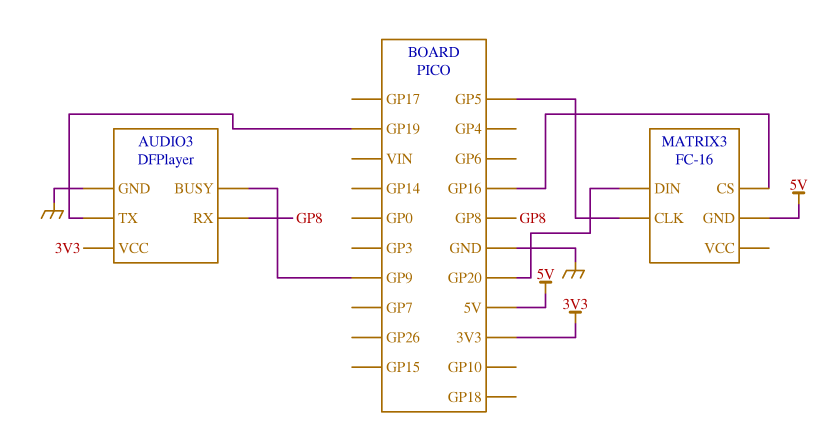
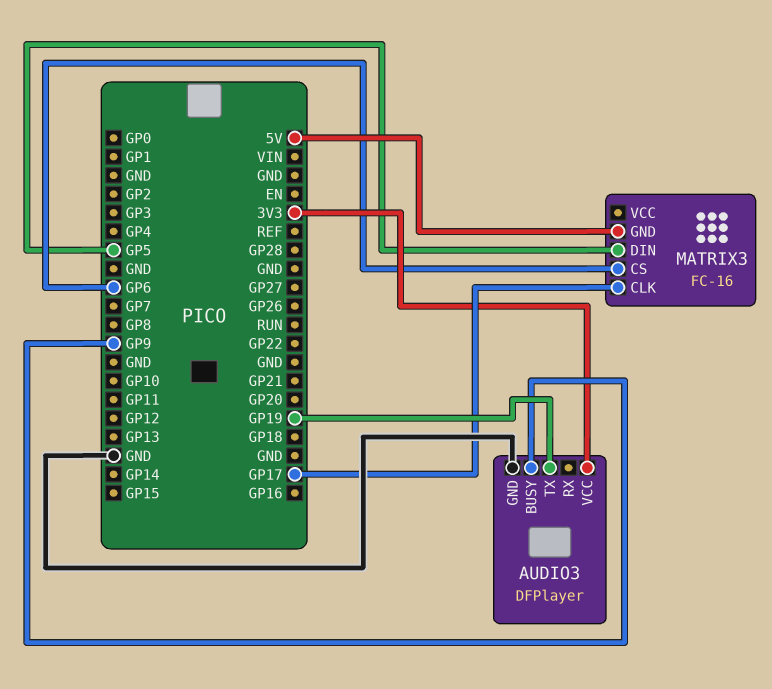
AUDIO3 pin RX: GP8 -> none
MATRIX3 pin CLK: GP5 -> GP17
MATRIX3 pin CS: GP16 -> GP6
MATRIX3 pin DIN: GP20 -> GP5

